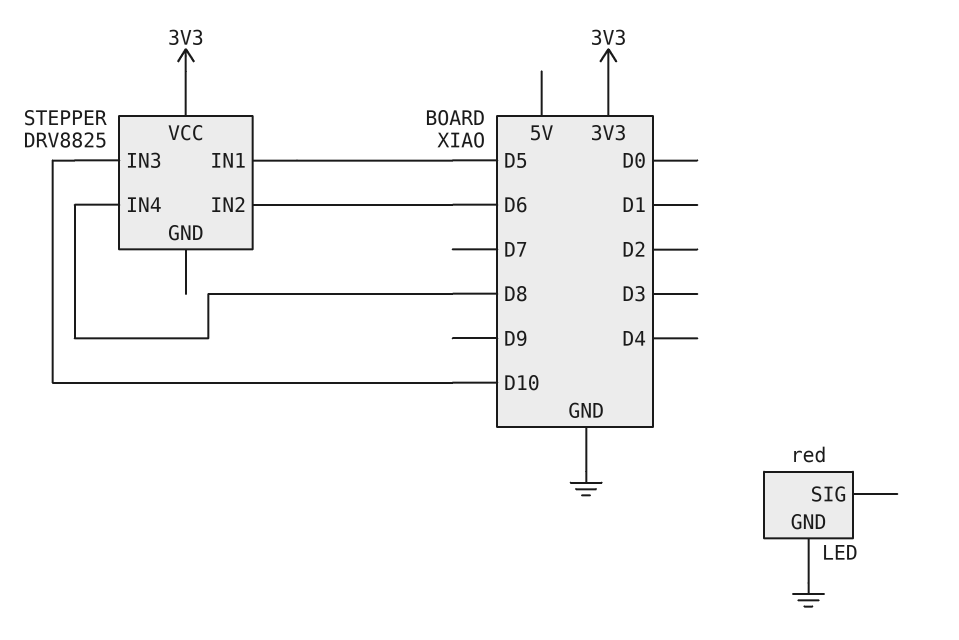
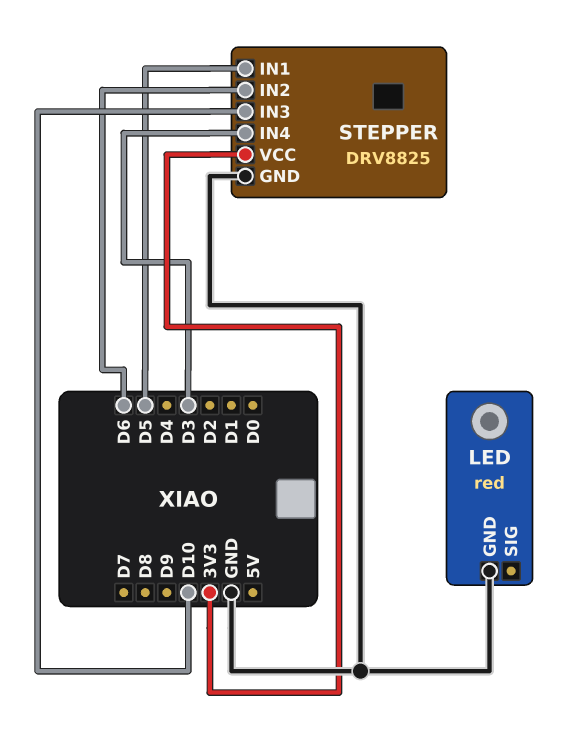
STEPPER pin GND: none -> GND
STEPPER pin IN4: D8 -> D3

